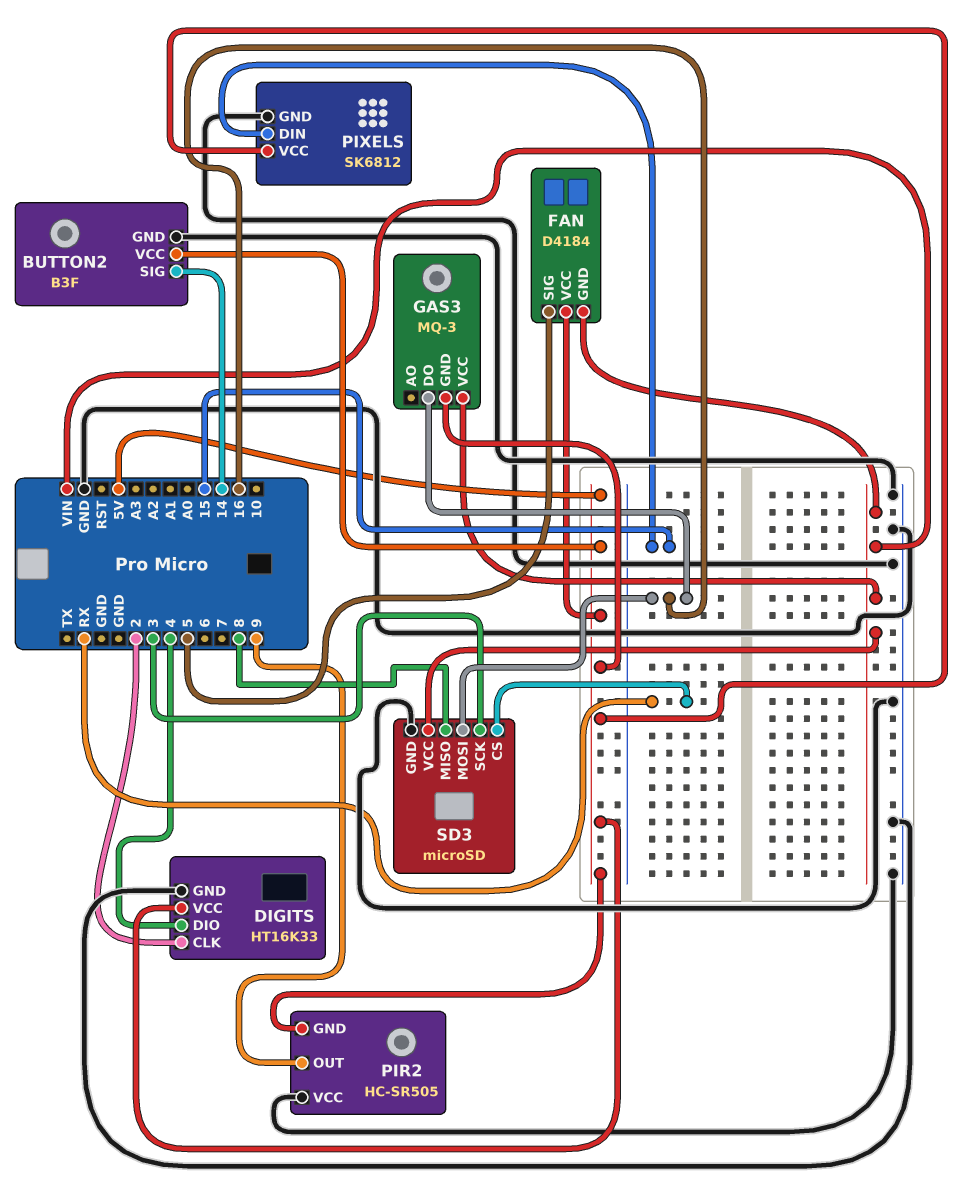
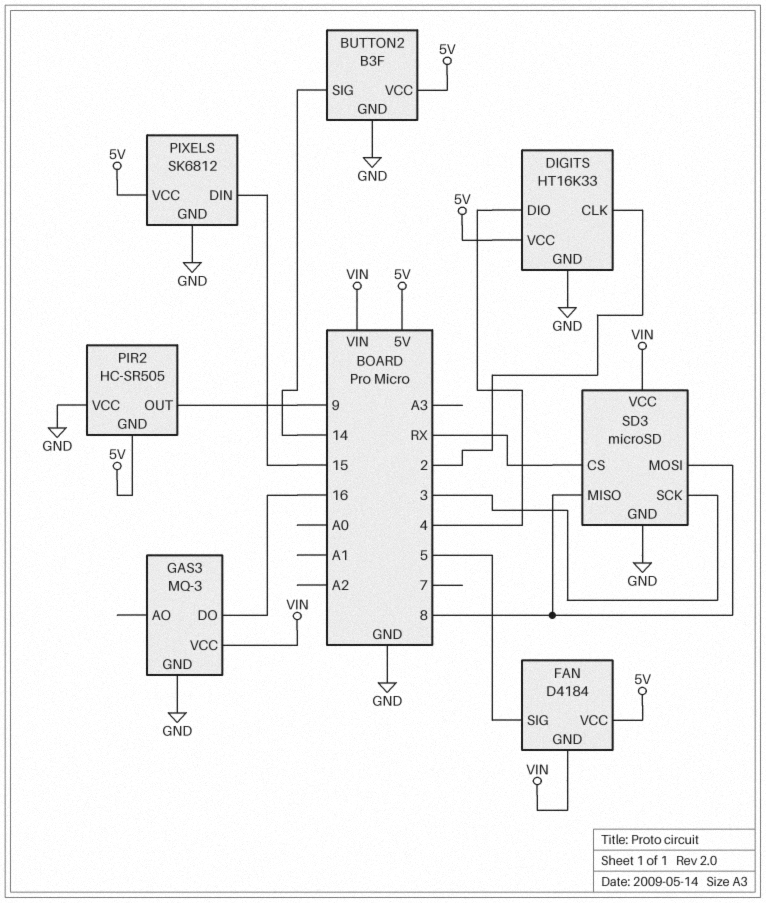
GAS3 pin GND: 5V -> GND
SD3 pin MOSI: 16 -> 8

